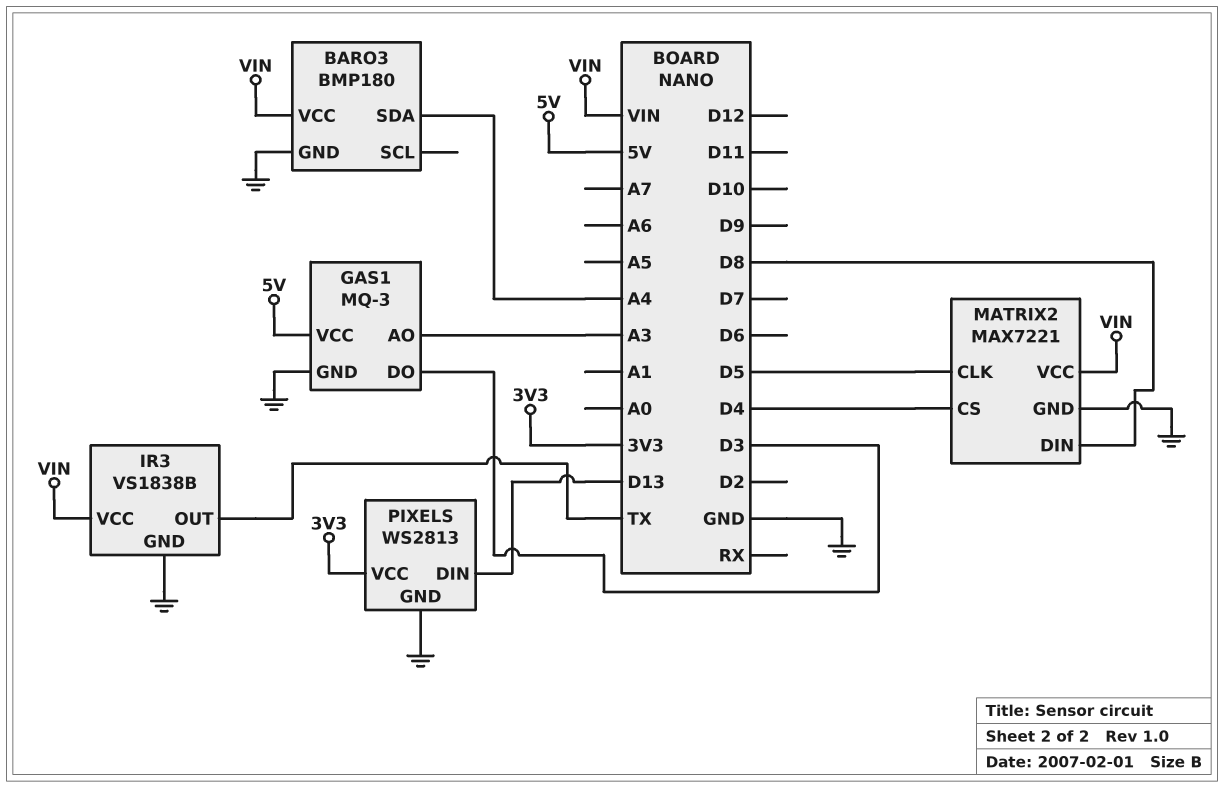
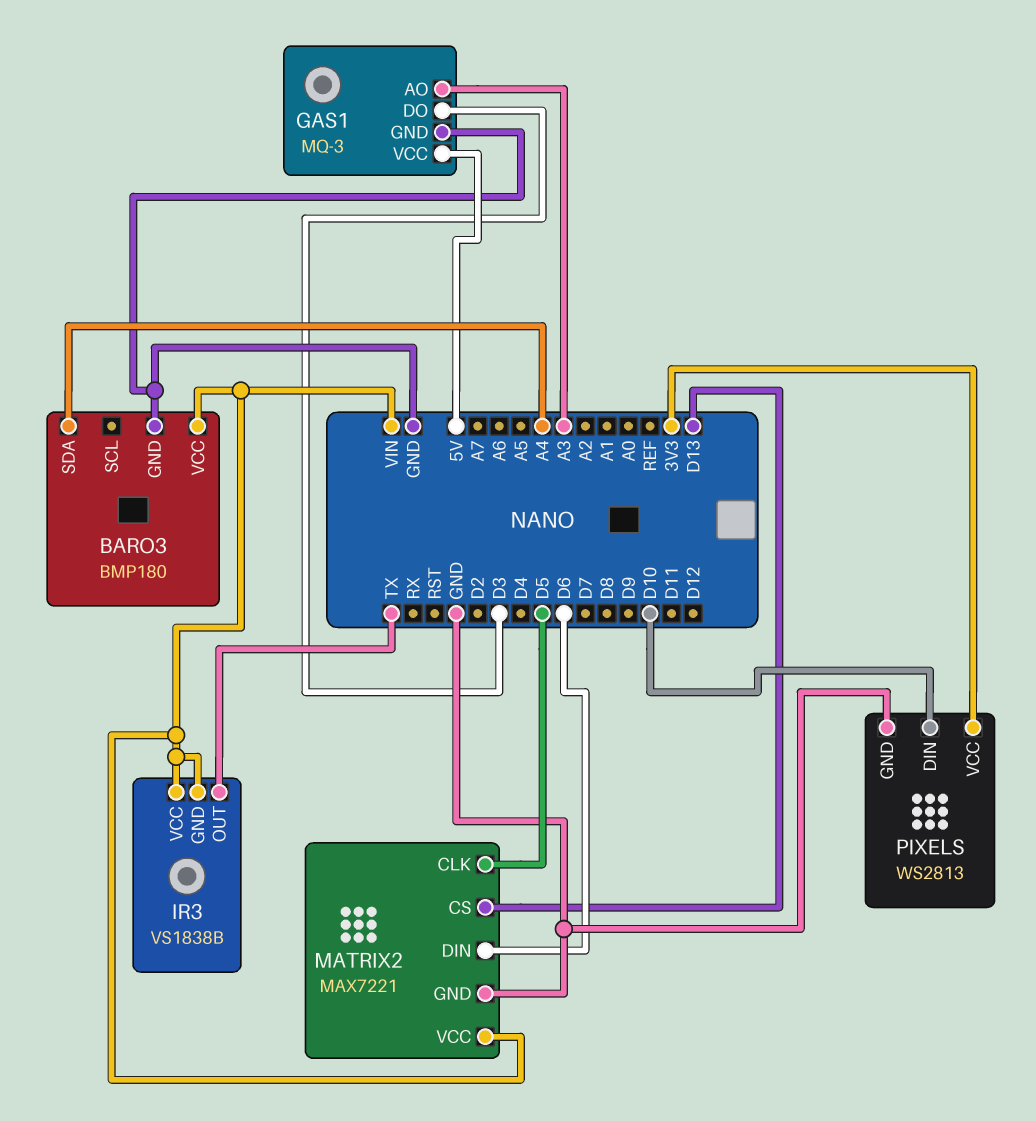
IR3 pin GND: GND -> VIN
MATRIX2 pin CS: D4 -> D13
MATRIX2 pin DIN: D8 -> D6
PIXELS pin DIN: D13 -> D10

